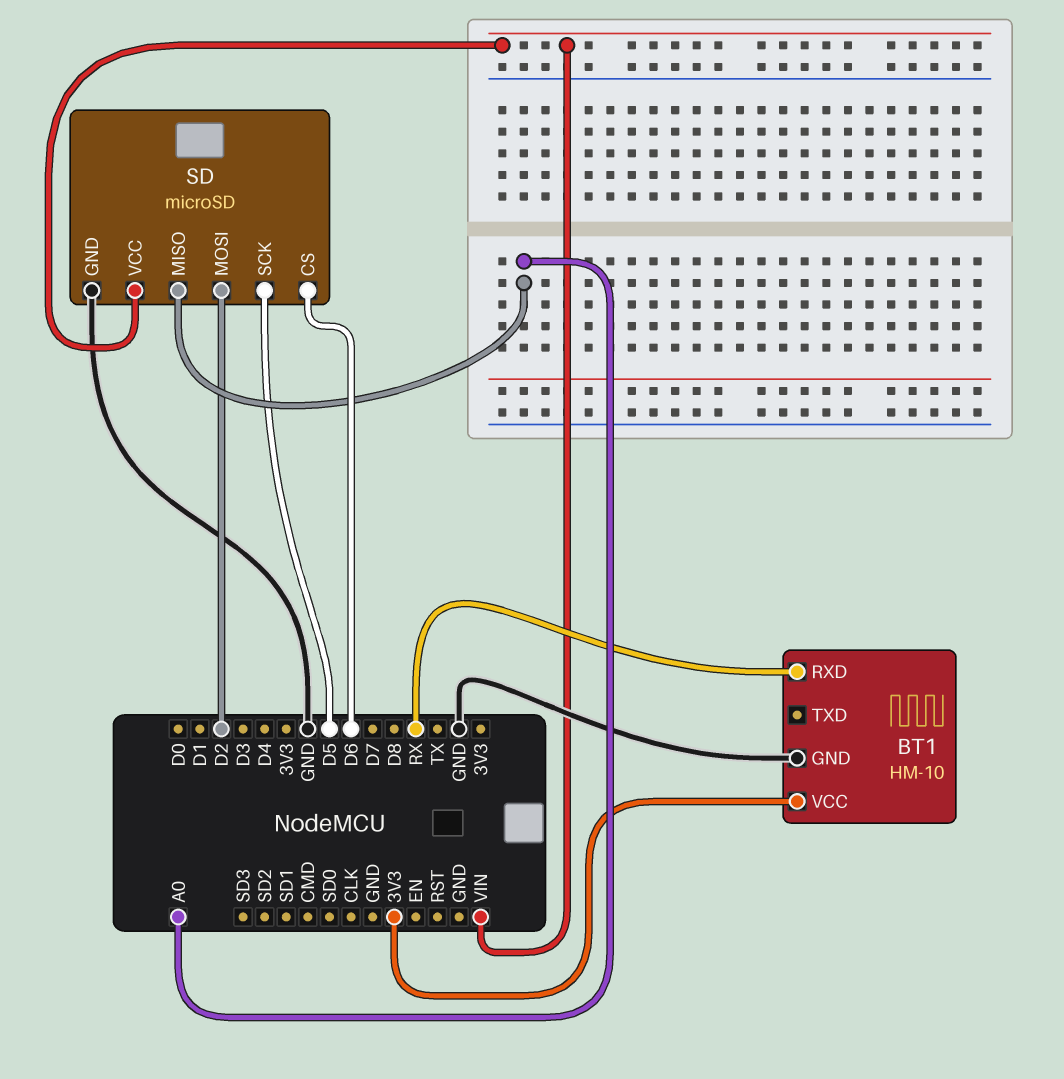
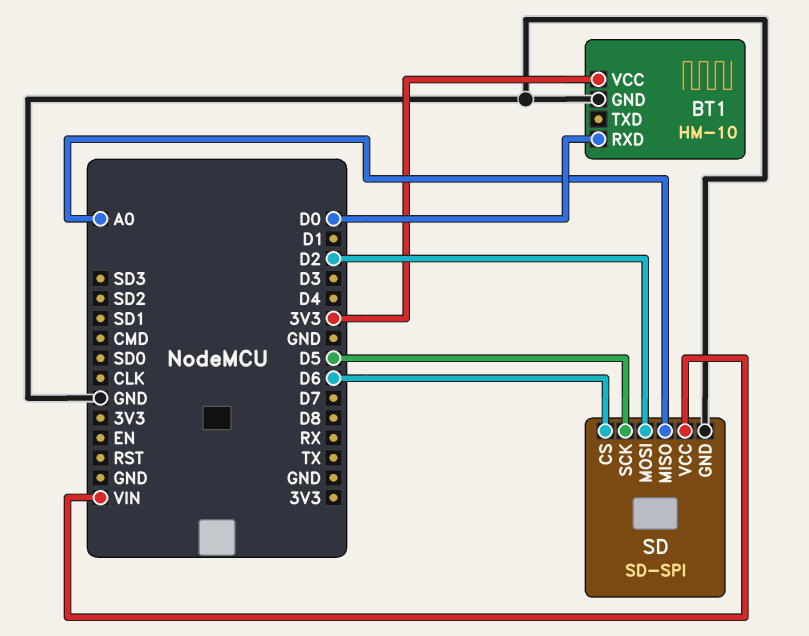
BT1 pin RXD: RX -> D0
SD: microSD -> SD-SPI

